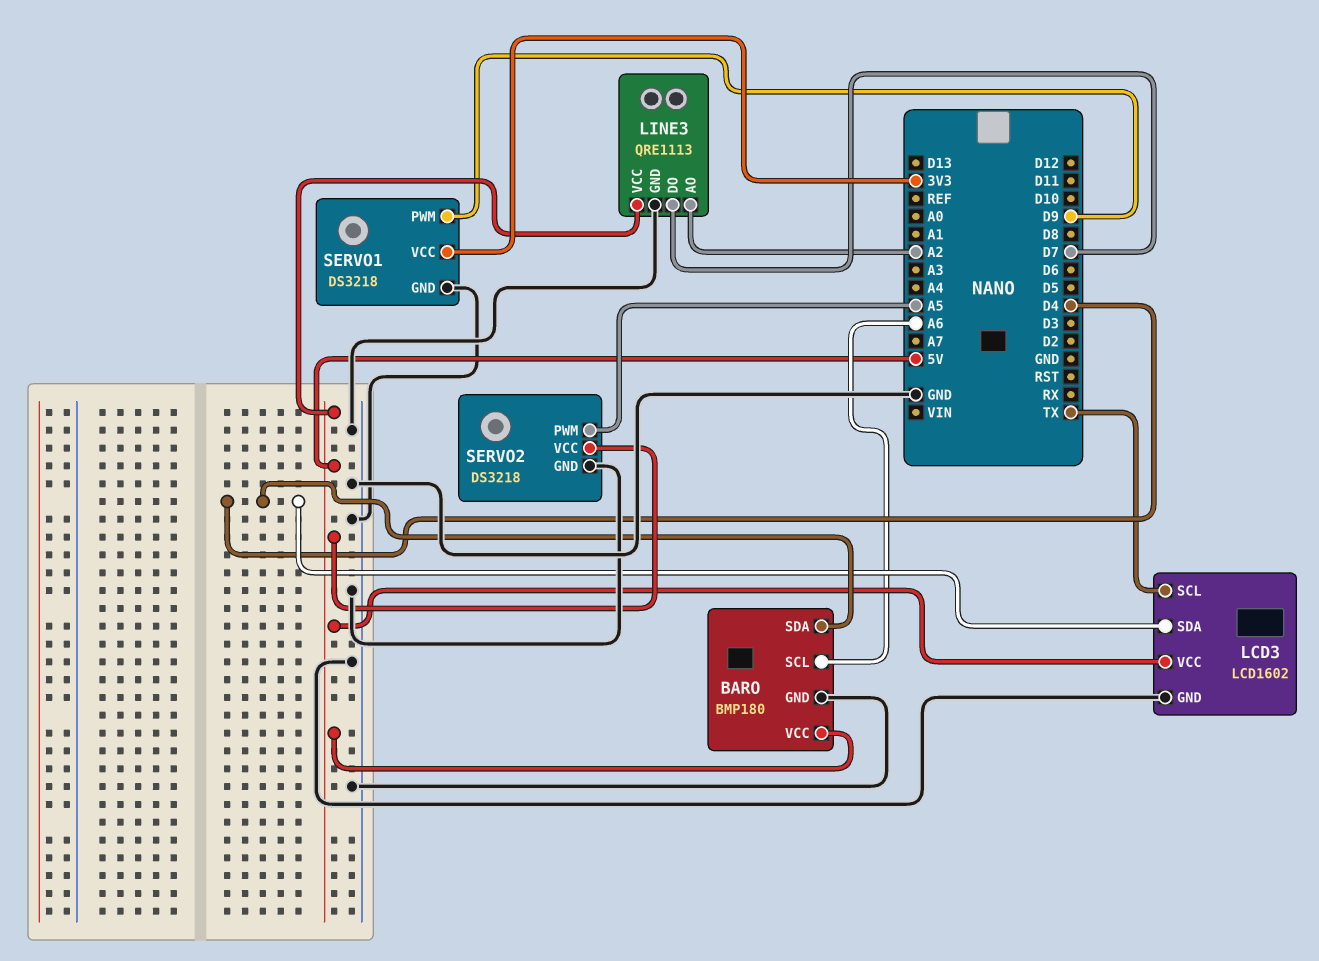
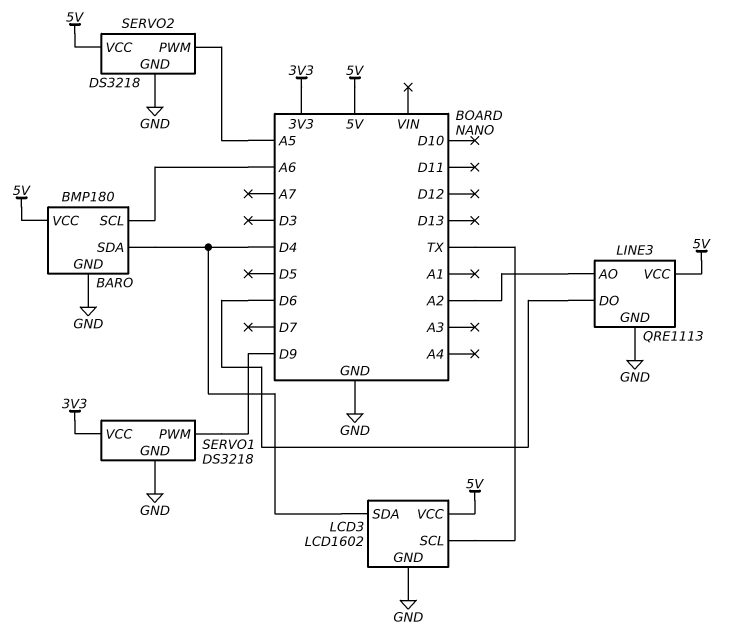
LINE3 pin DO: D7 -> D6

